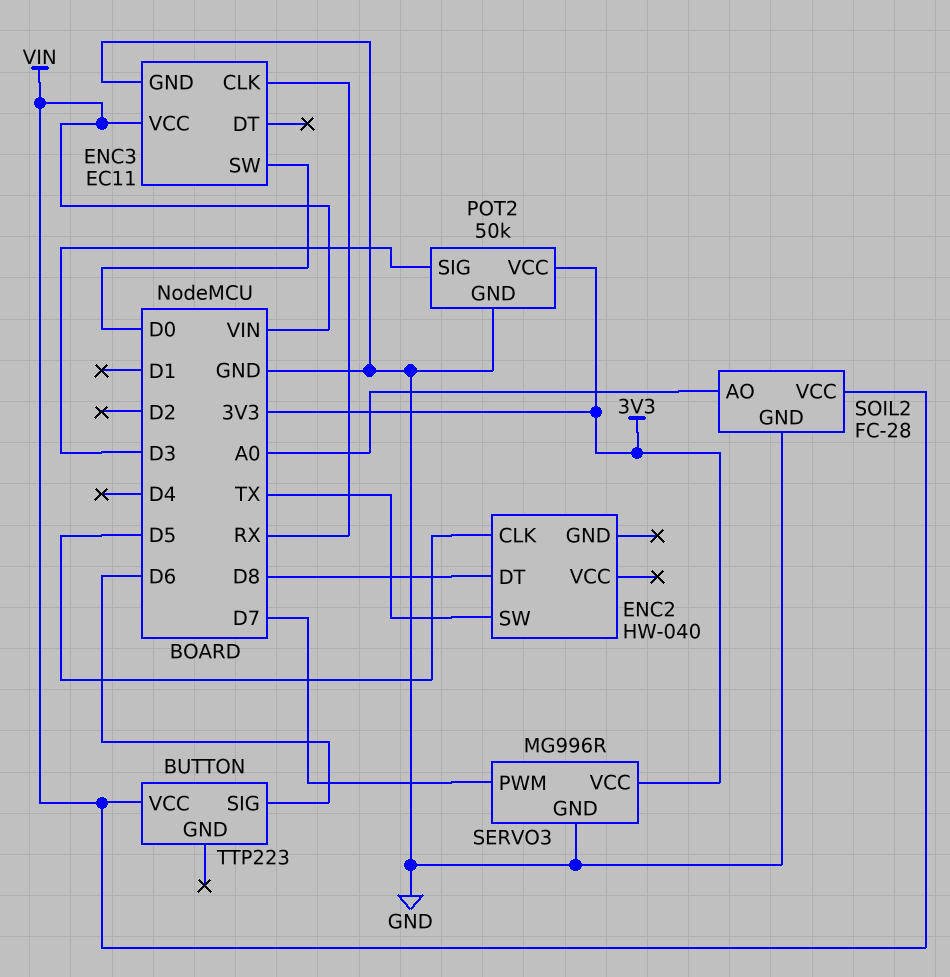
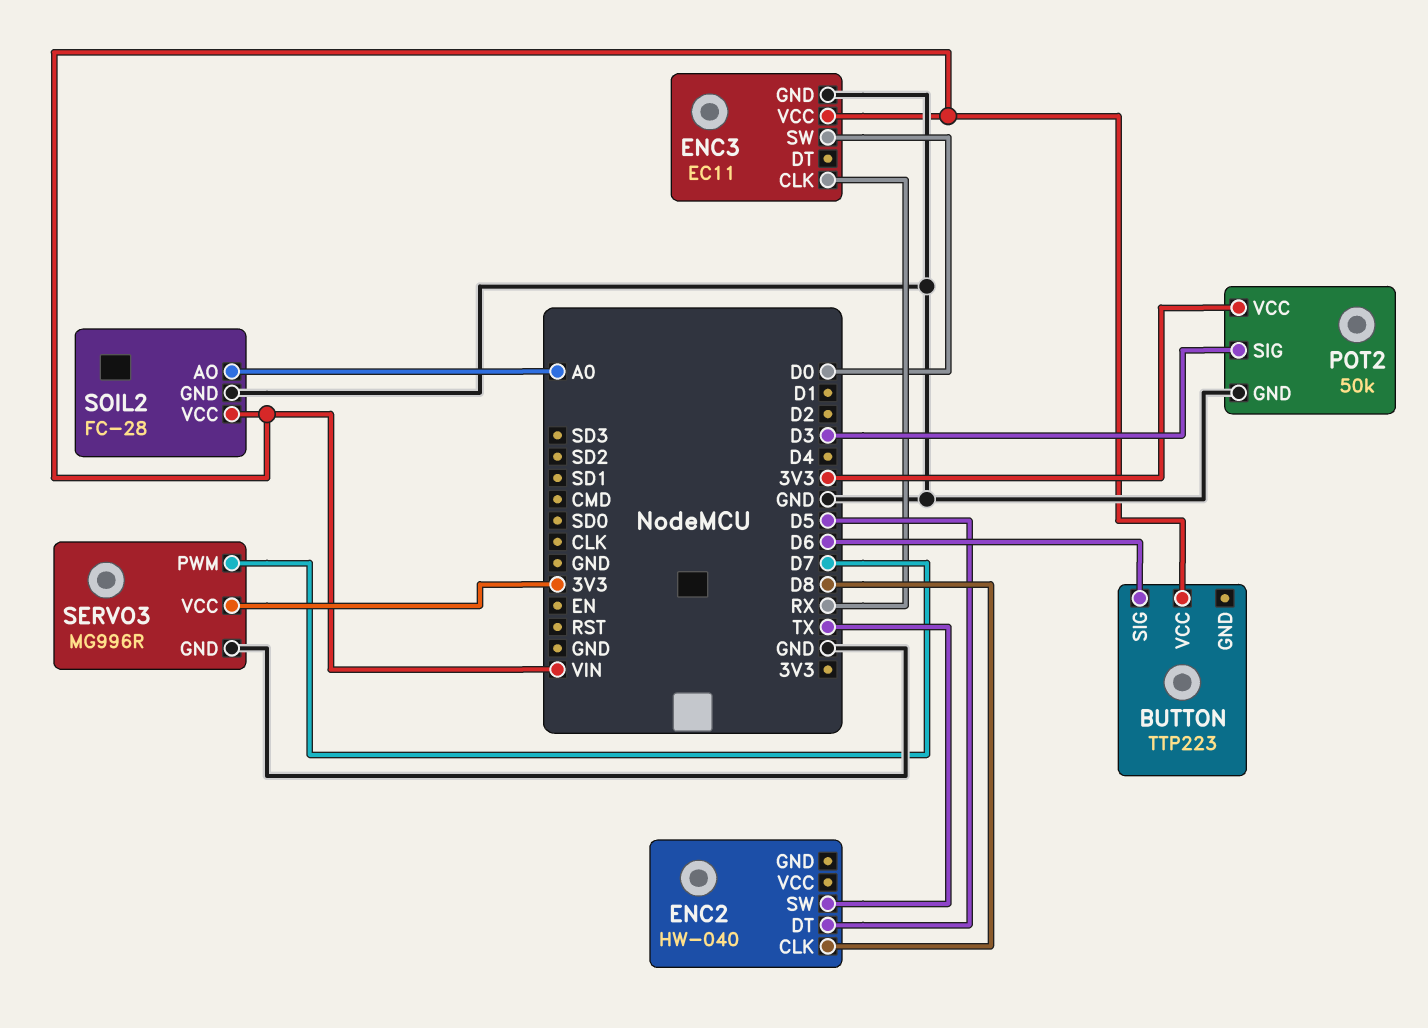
ENC2 pin CLK: D5 -> D8
ENC2 pin DT: D8 -> D5

